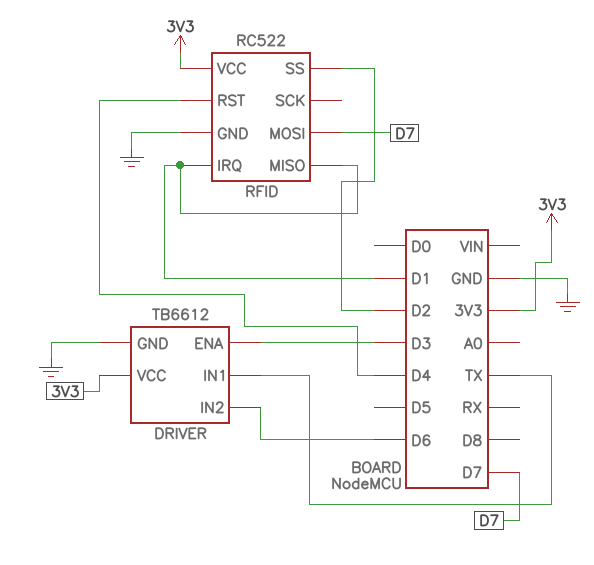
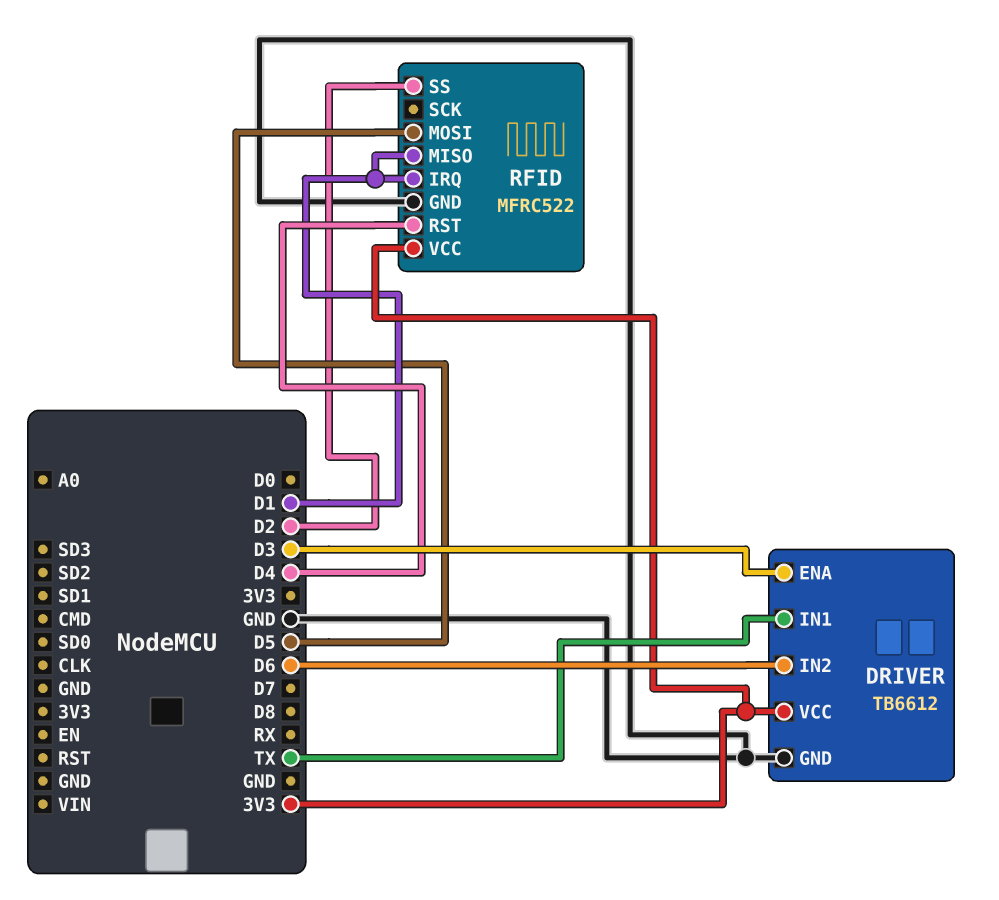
RFID: RC522 -> MFRC522
RFID pin MOSI: D7 -> D5

